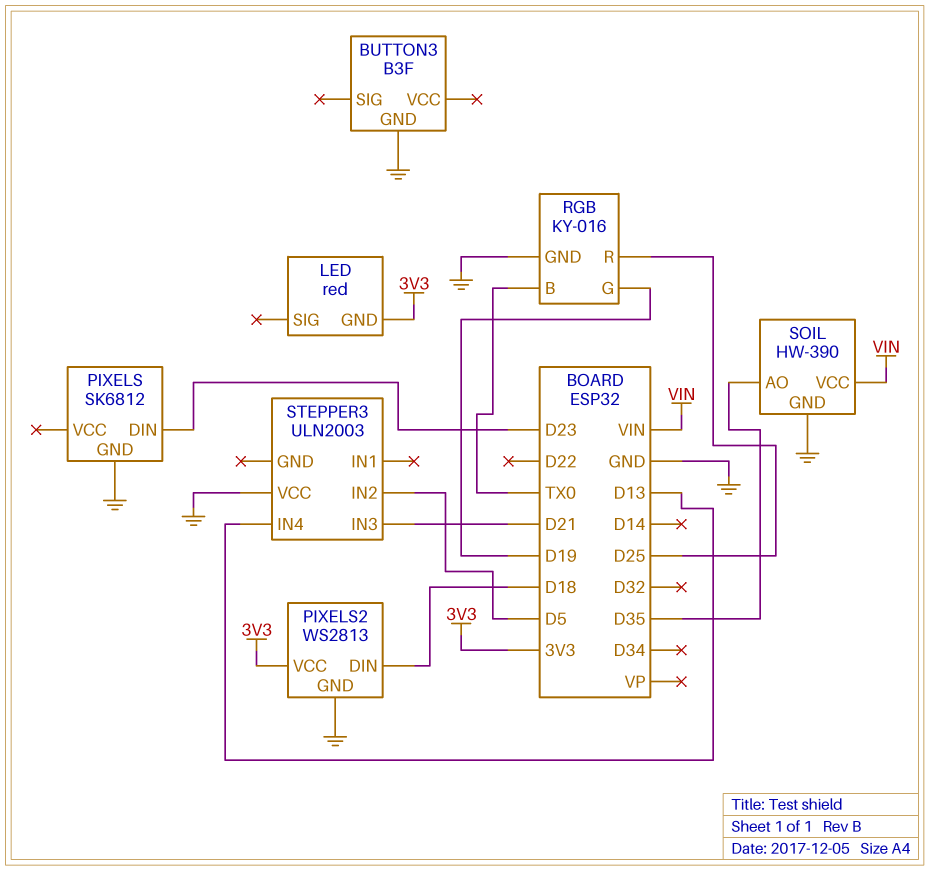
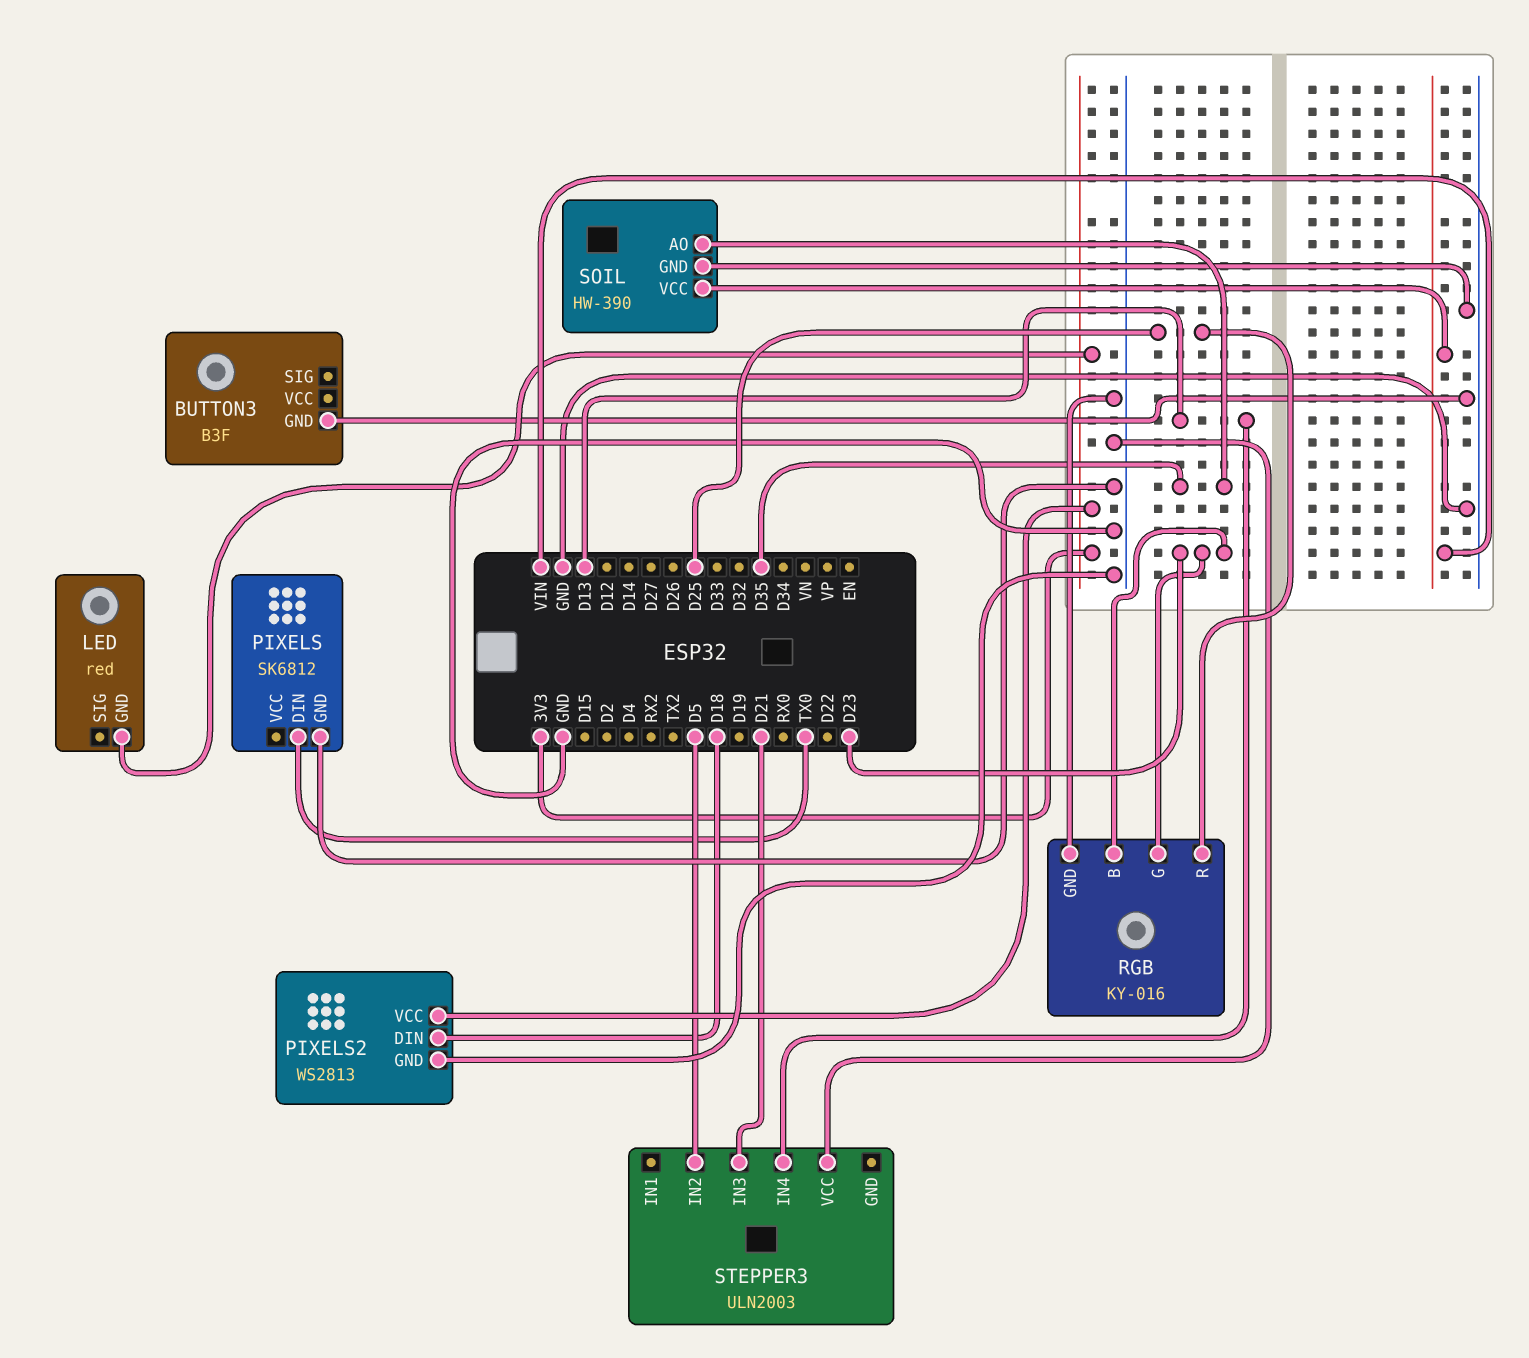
PIXELS pin DIN: D23 -> TX0
RGB pin B: TX0 -> D23
RGB pin G: D19 -> D23

